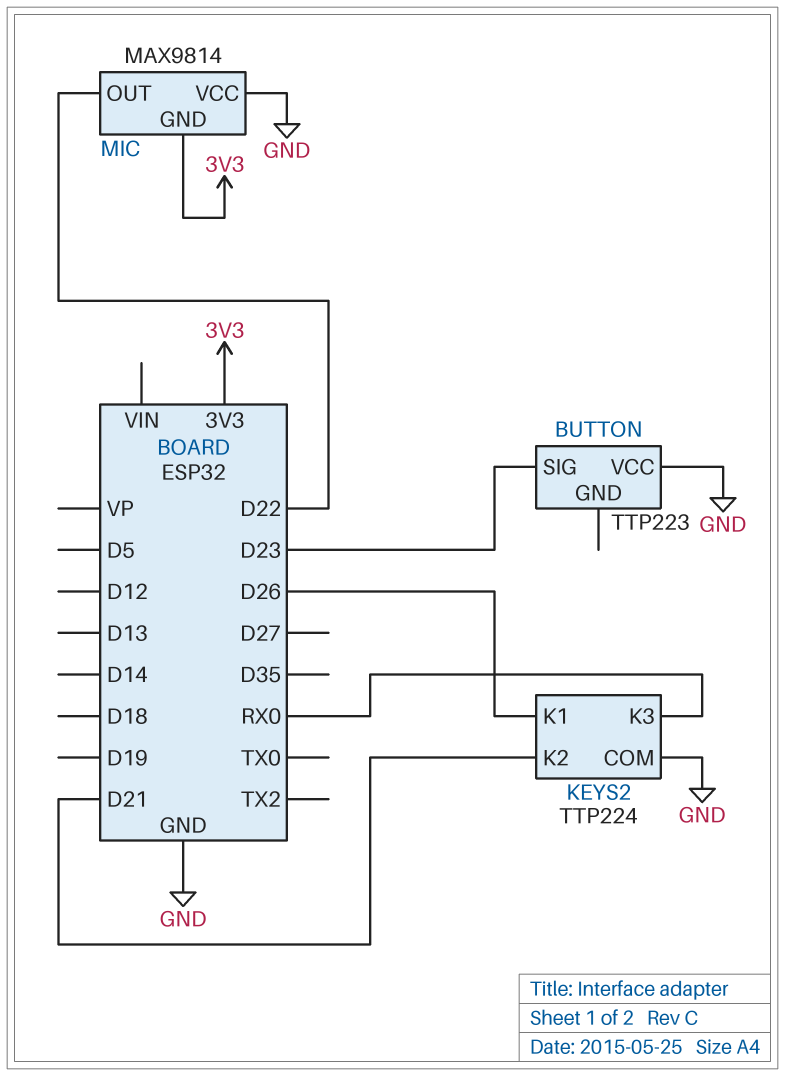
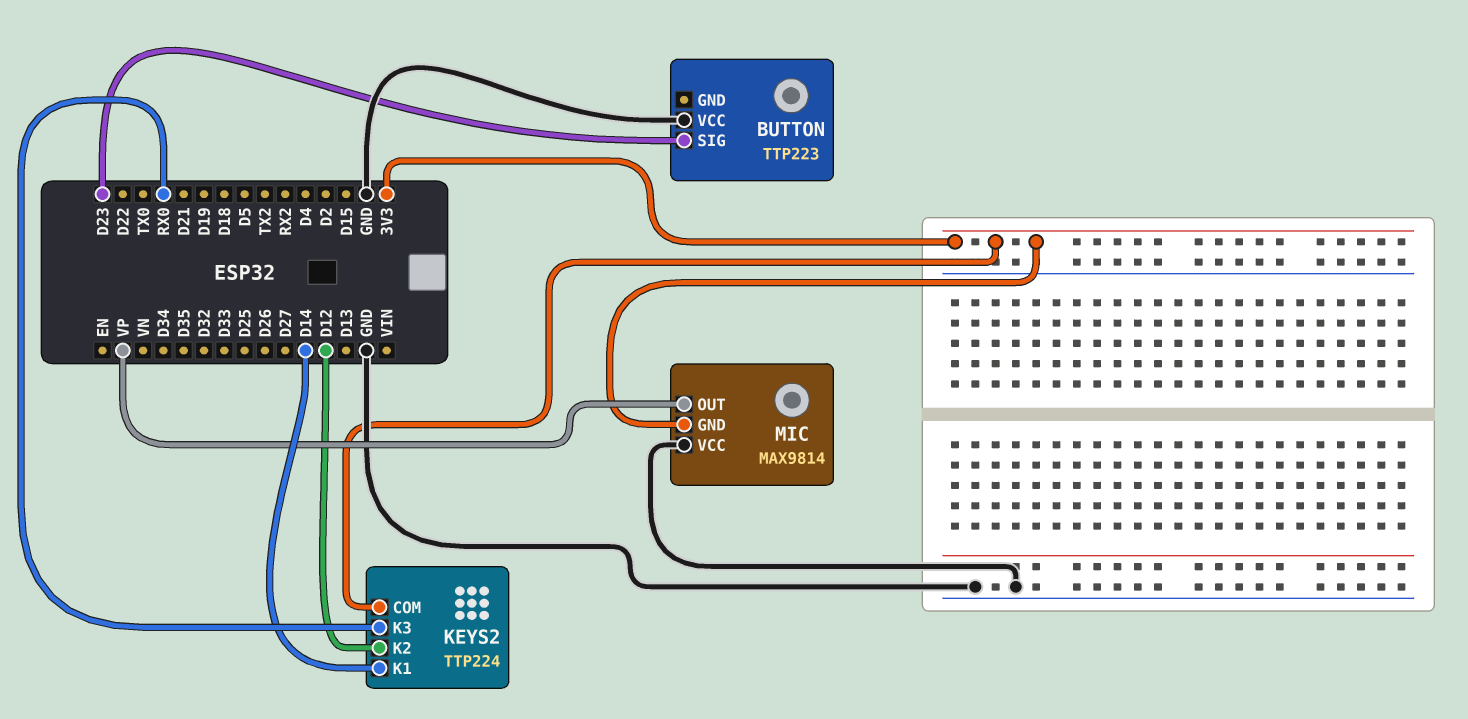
KEYS2 pin COM: GND -> 3V3
KEYS2 pin K1: D26 -> D14
KEYS2 pin K2: D21 -> D12
MIC pin OUT: D22 -> VP

